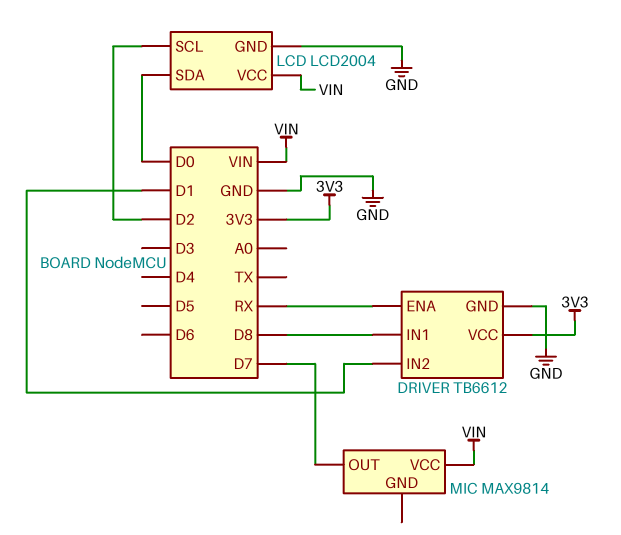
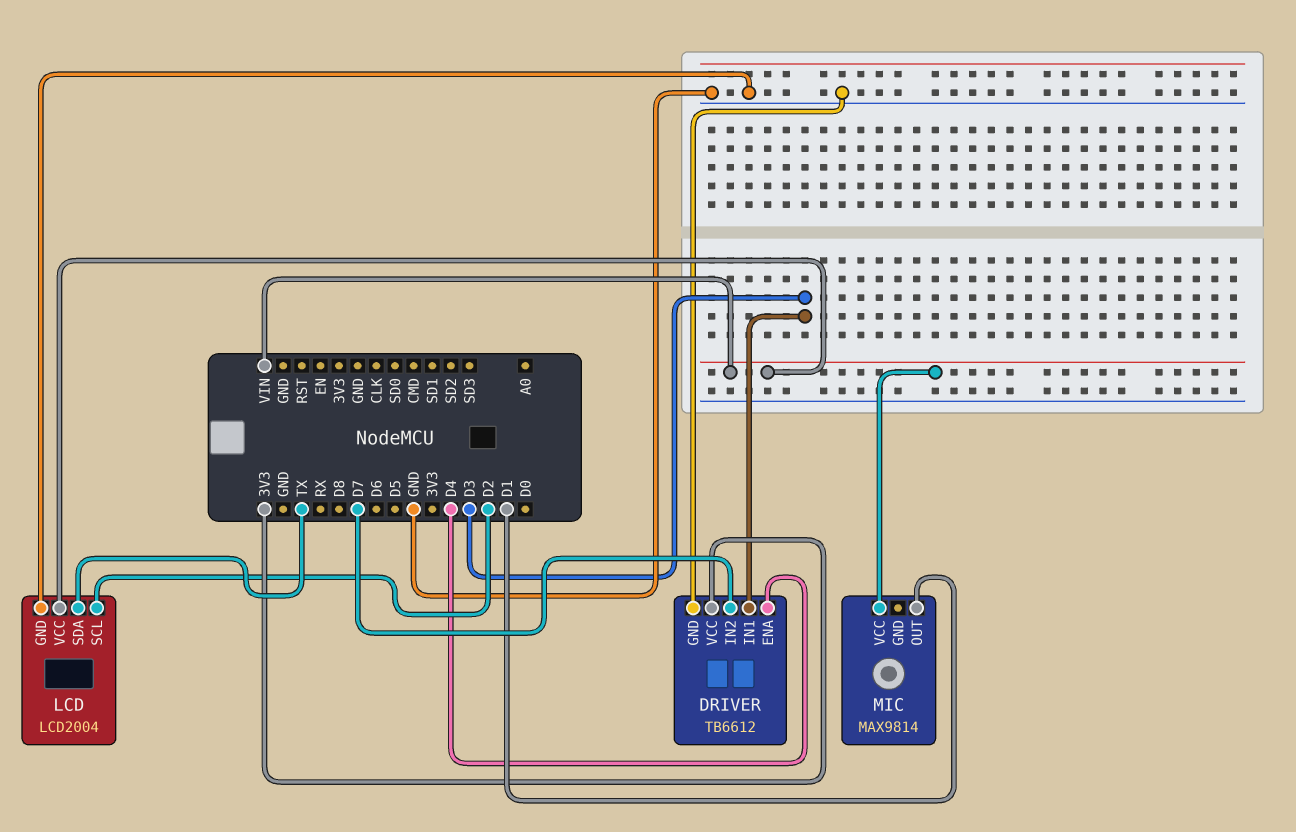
DRIVER pin ENA: RX -> D4
DRIVER pin IN1: D8 -> D3
DRIVER pin IN2: D1 -> D7
LCD pin SDA: D0 -> TX
MIC pin OUT: D7 -> D1

